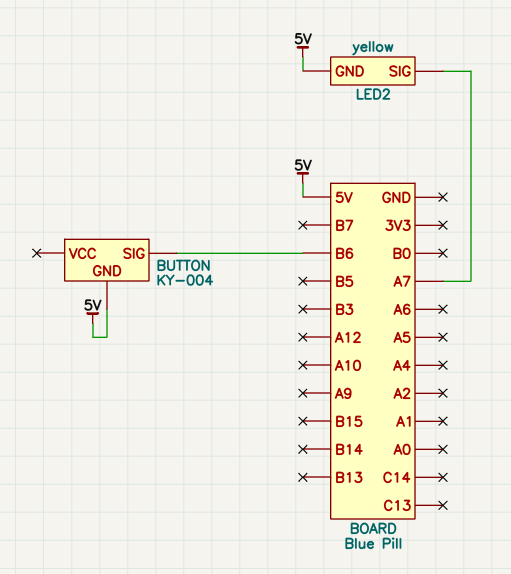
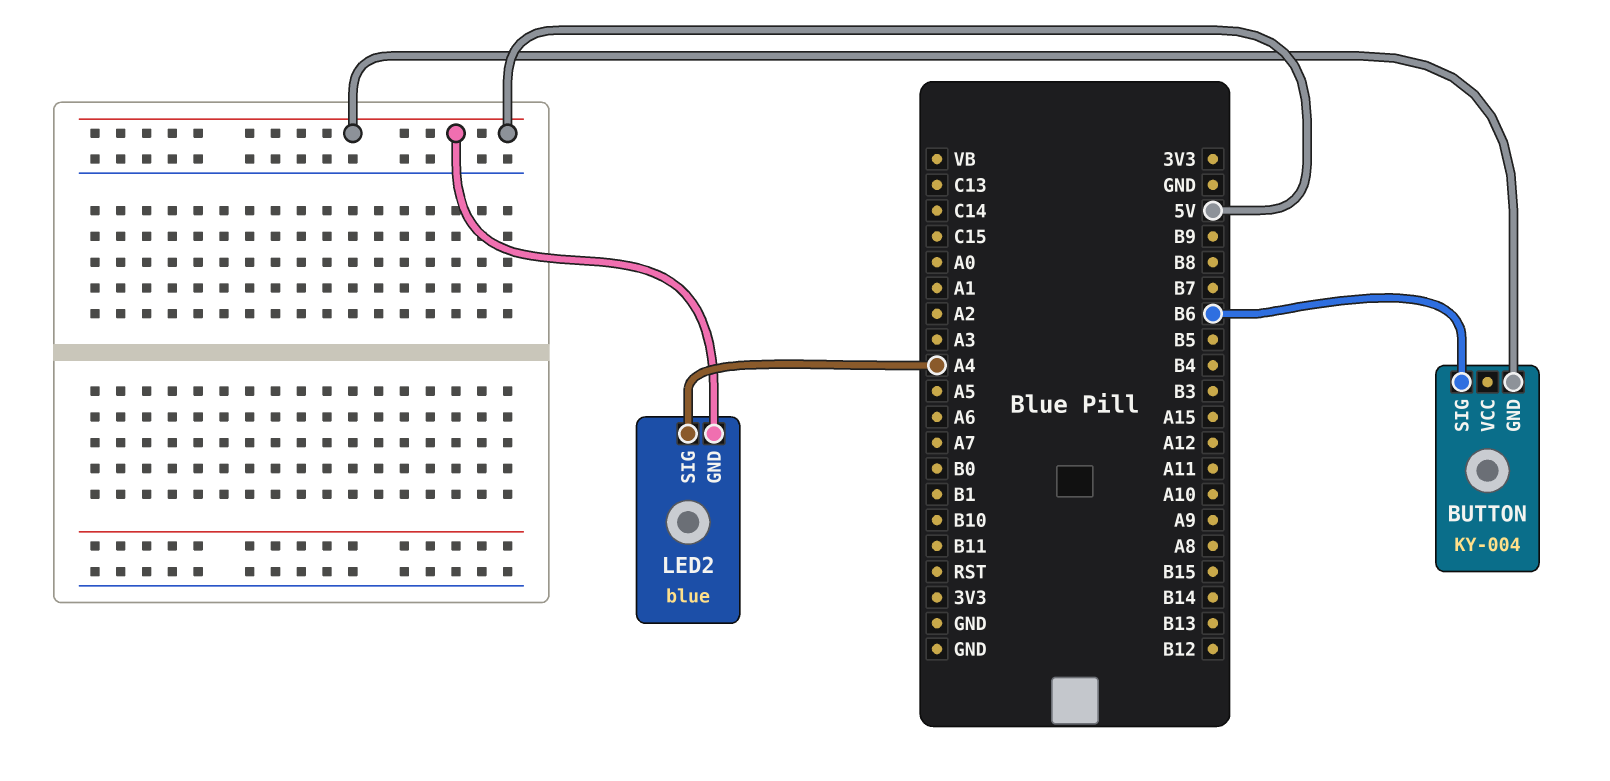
LED2: yellow -> blue
LED2 pin SIG: A7 -> A4

